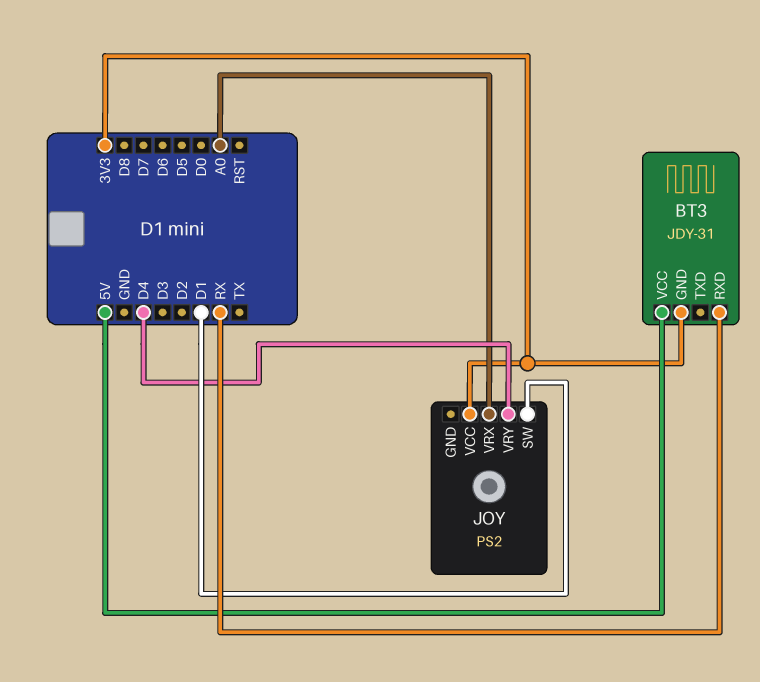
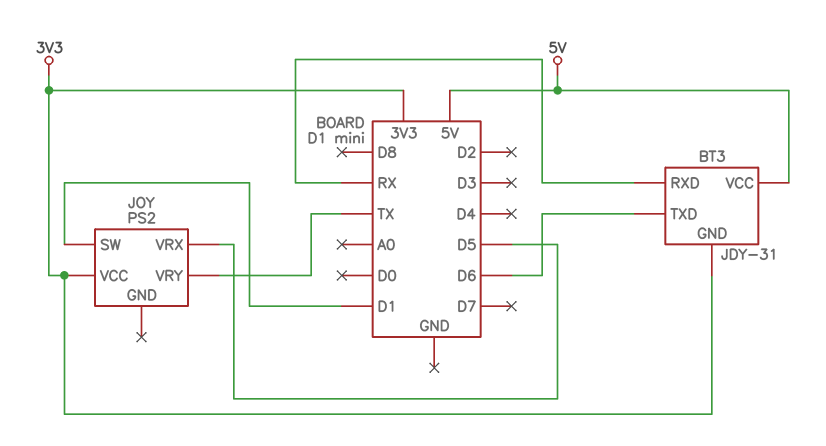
BT3 pin TXD: none -> D6
JOY pin VRX: A0 -> D5
JOY pin VRY: D4 -> TX

